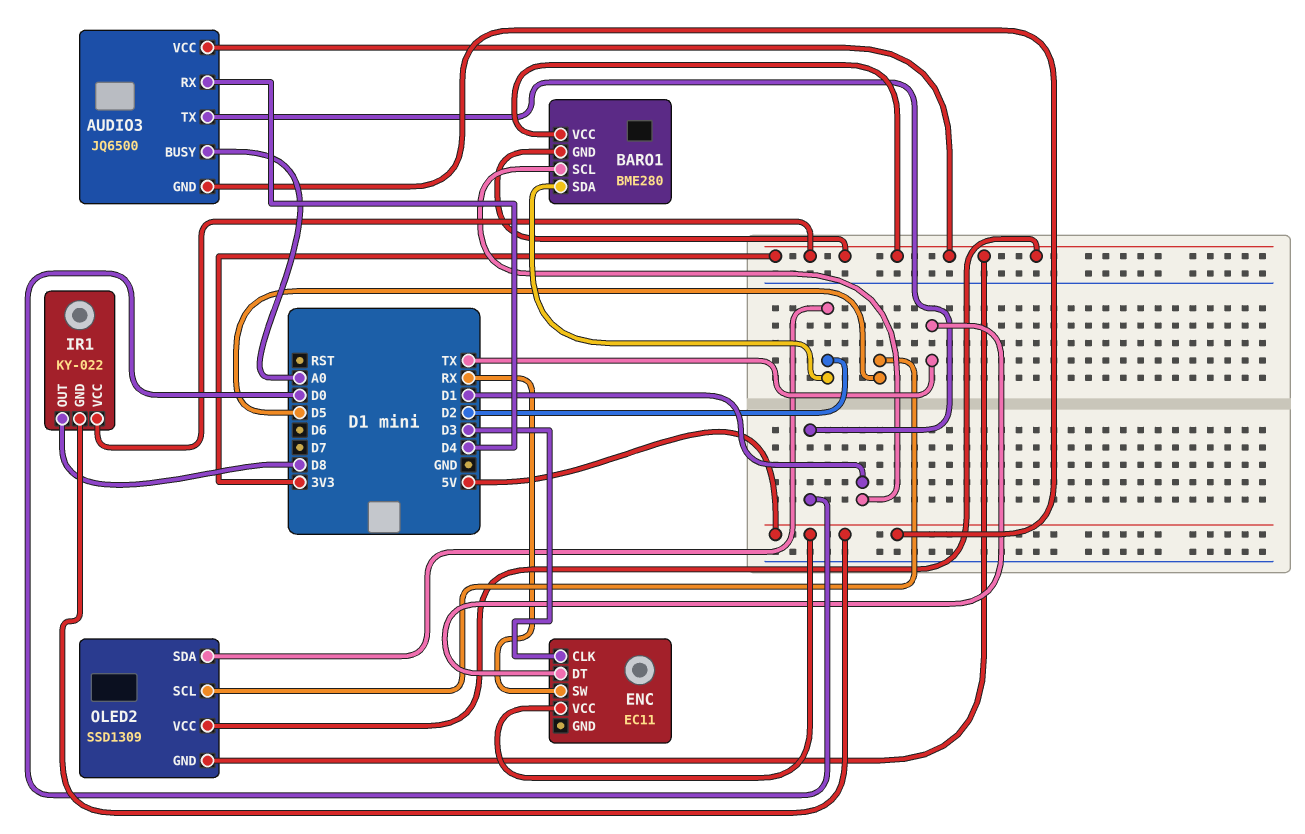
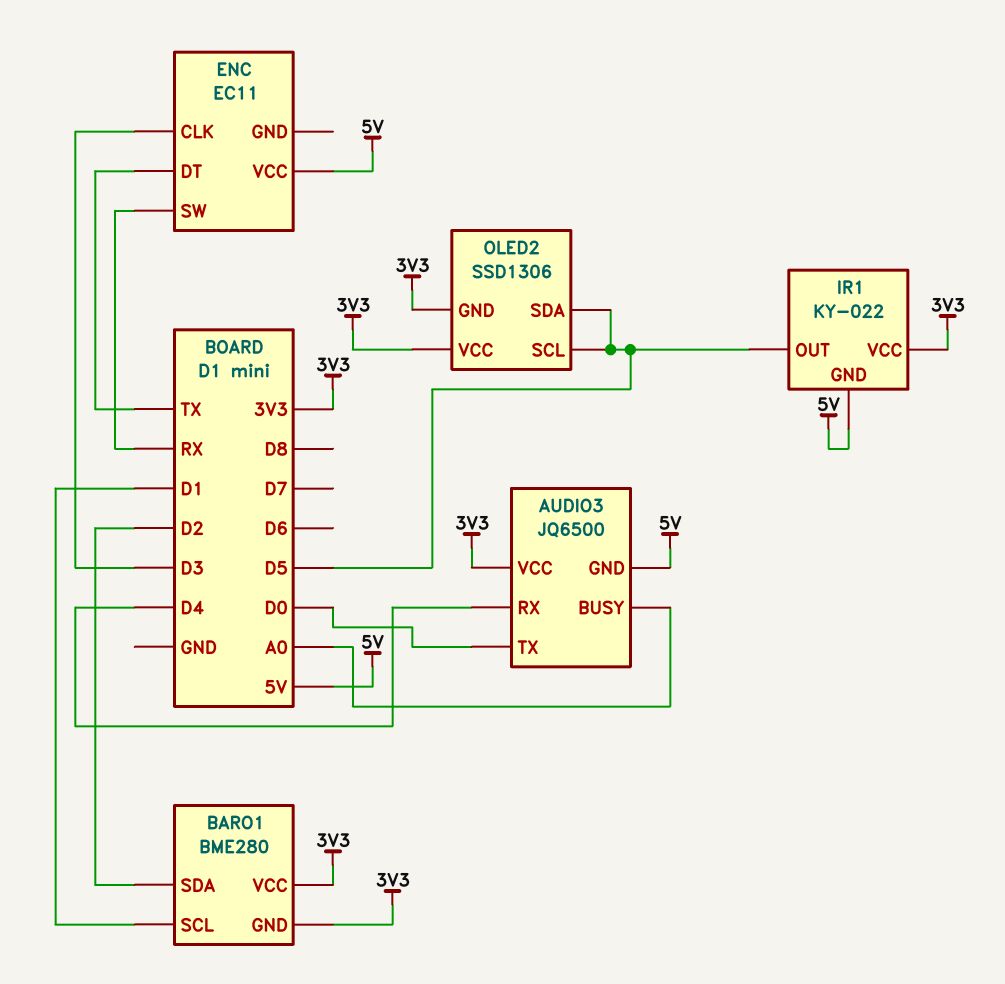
IR1 pin OUT: D8 -> D5
OLED2: SSD1309 -> SSD1306
OLED2 pin SDA: D2 -> D5

